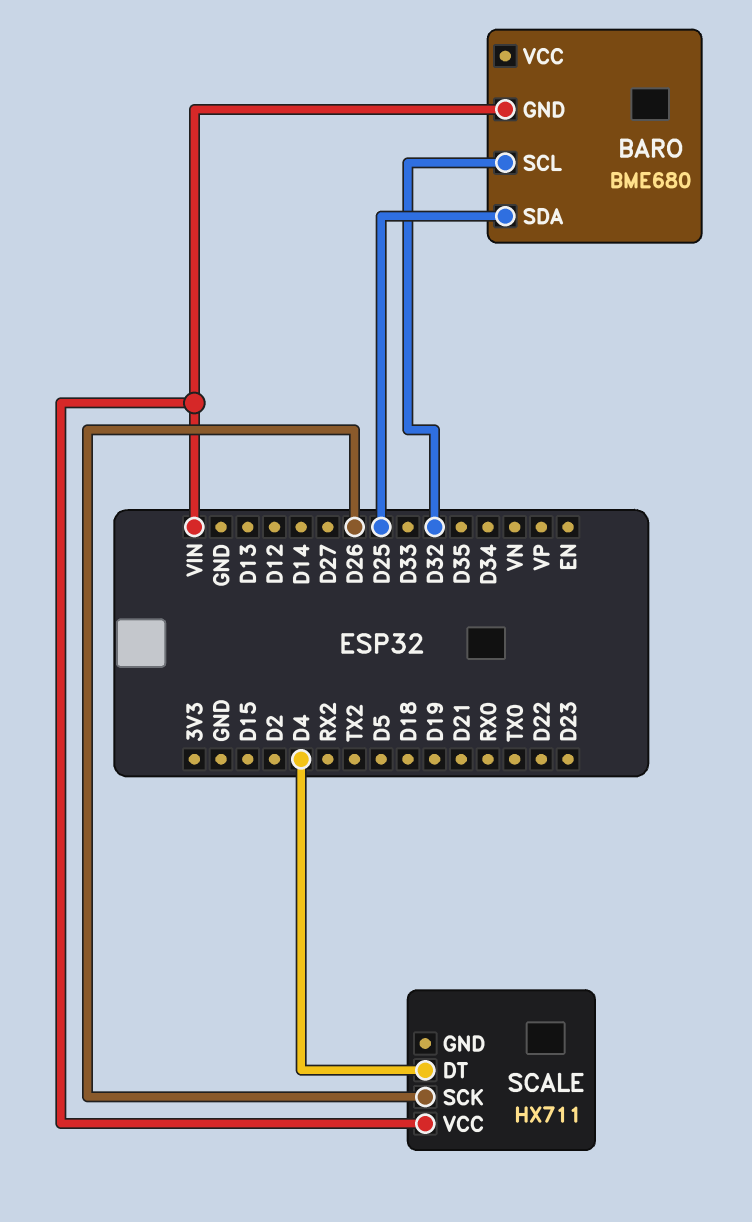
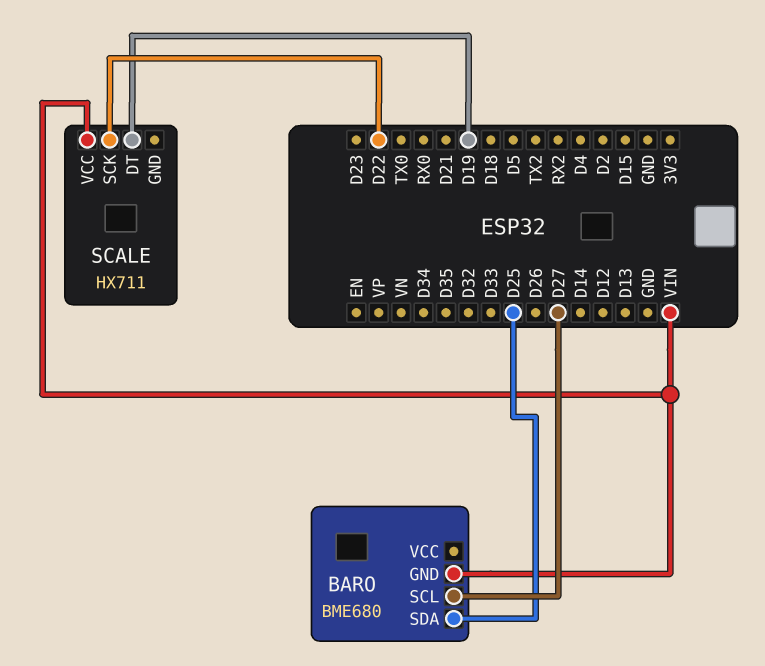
BARO pin SCL: D32 -> D27
SCALE pin DT: D4 -> D19
SCALE pin SCK: D26 -> D22

